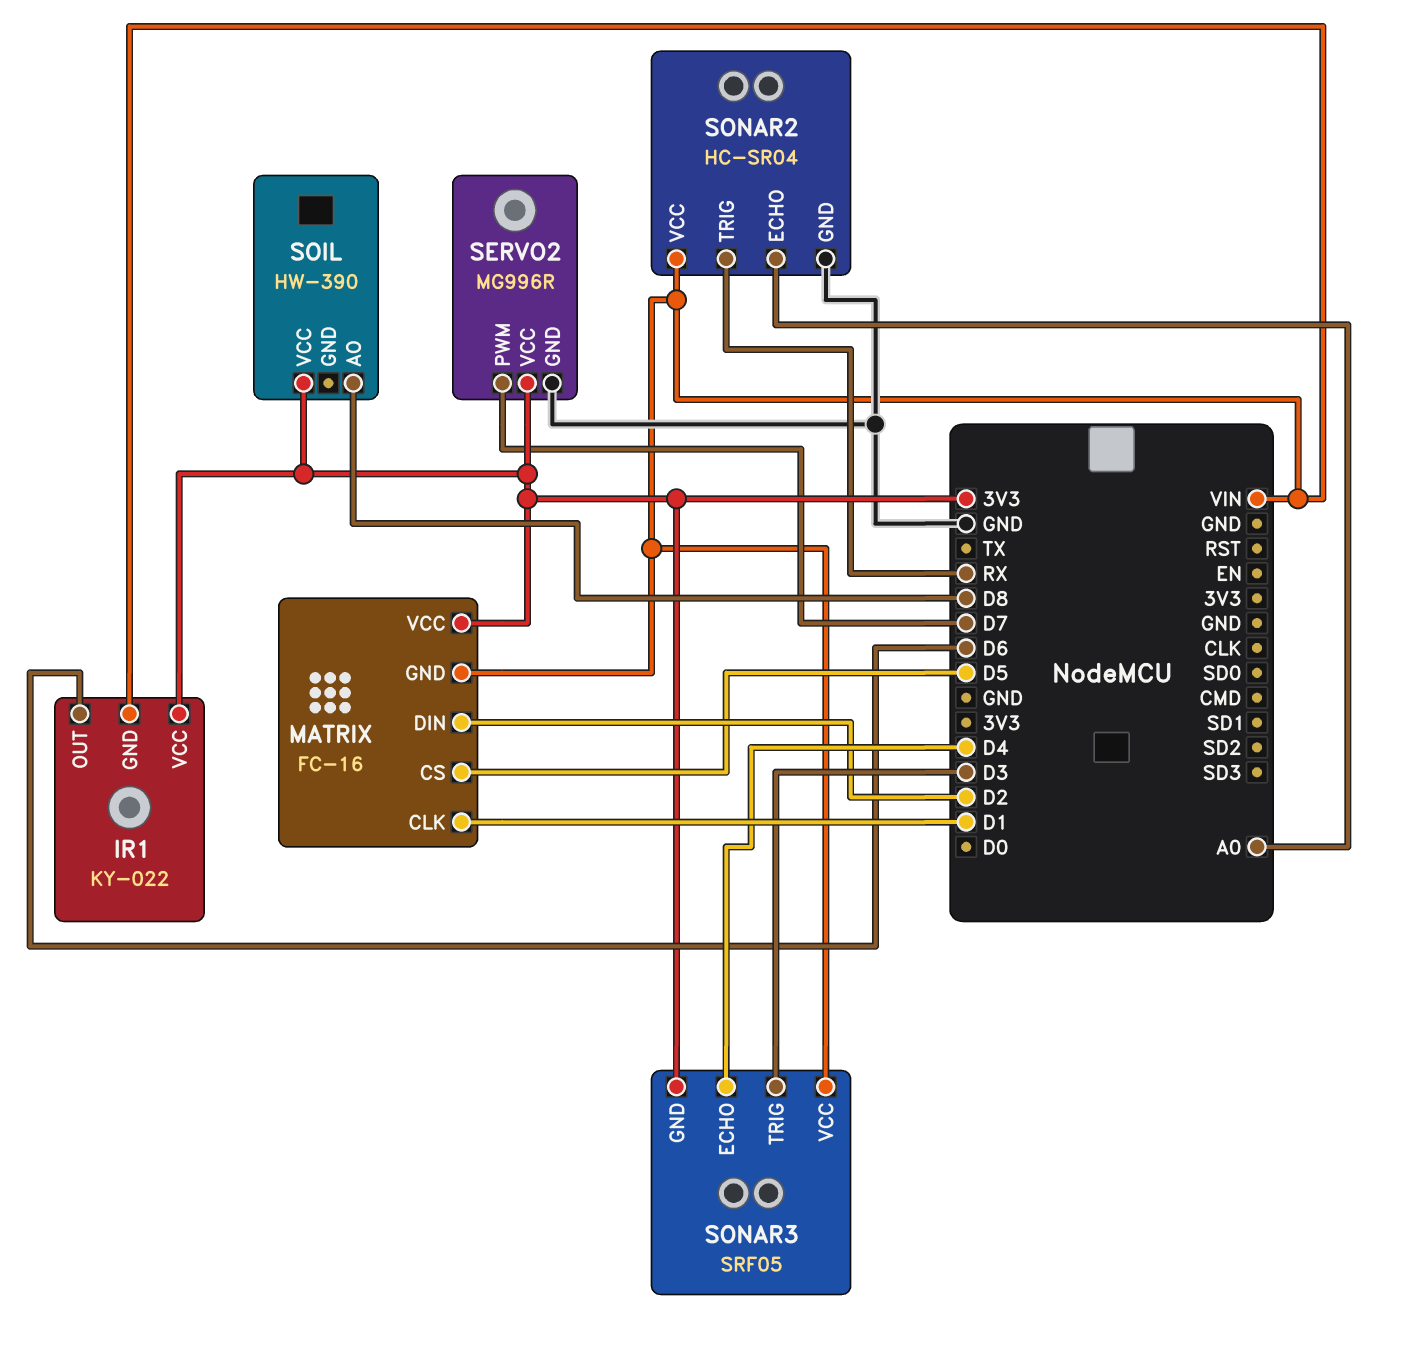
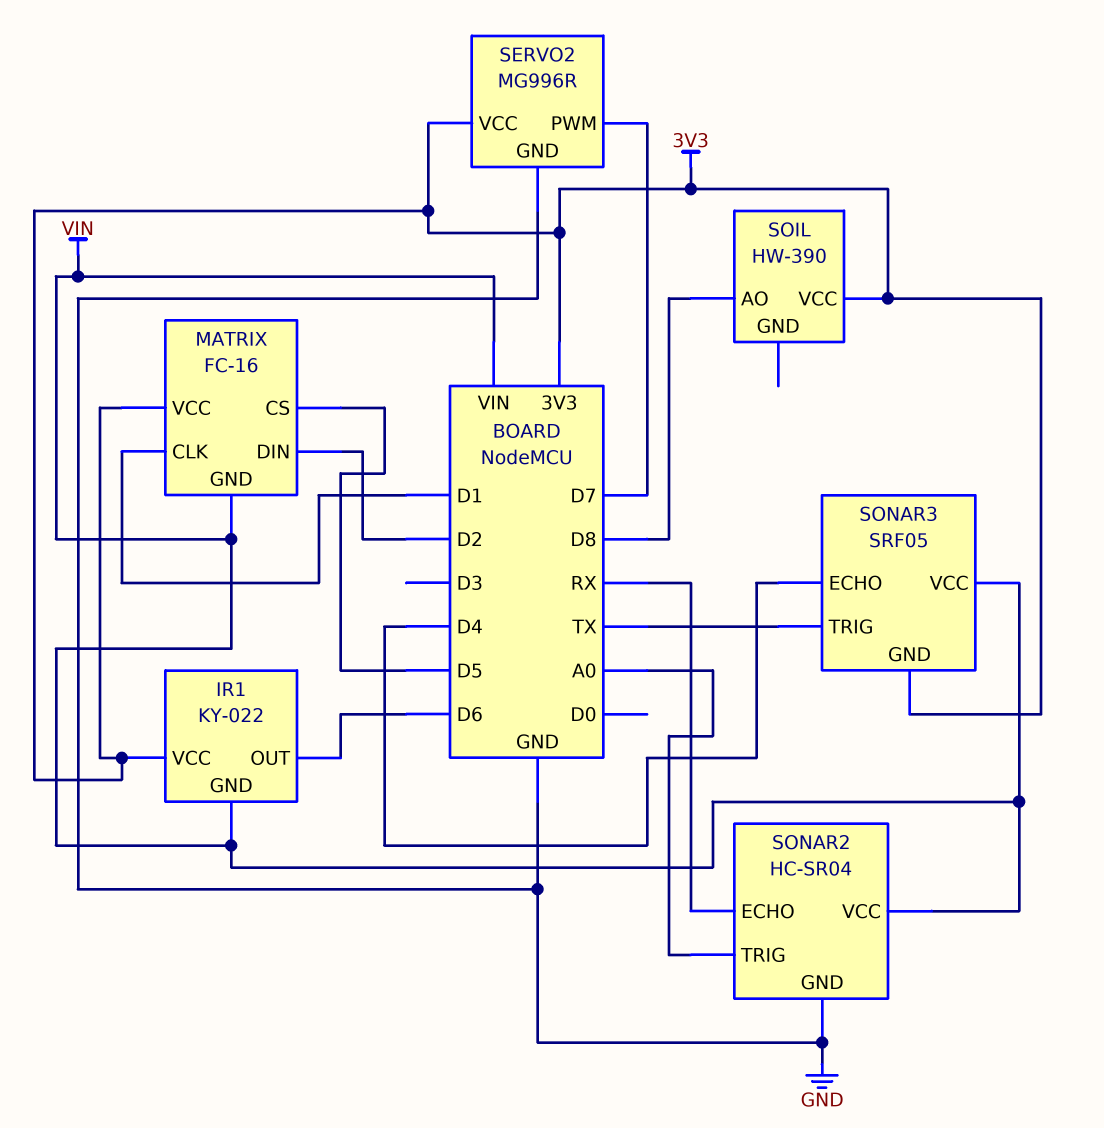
SONAR2 pin ECHO: A0 -> RX
SONAR2 pin TRIG: RX -> A0
SONAR3 pin TRIG: D3 -> TX

